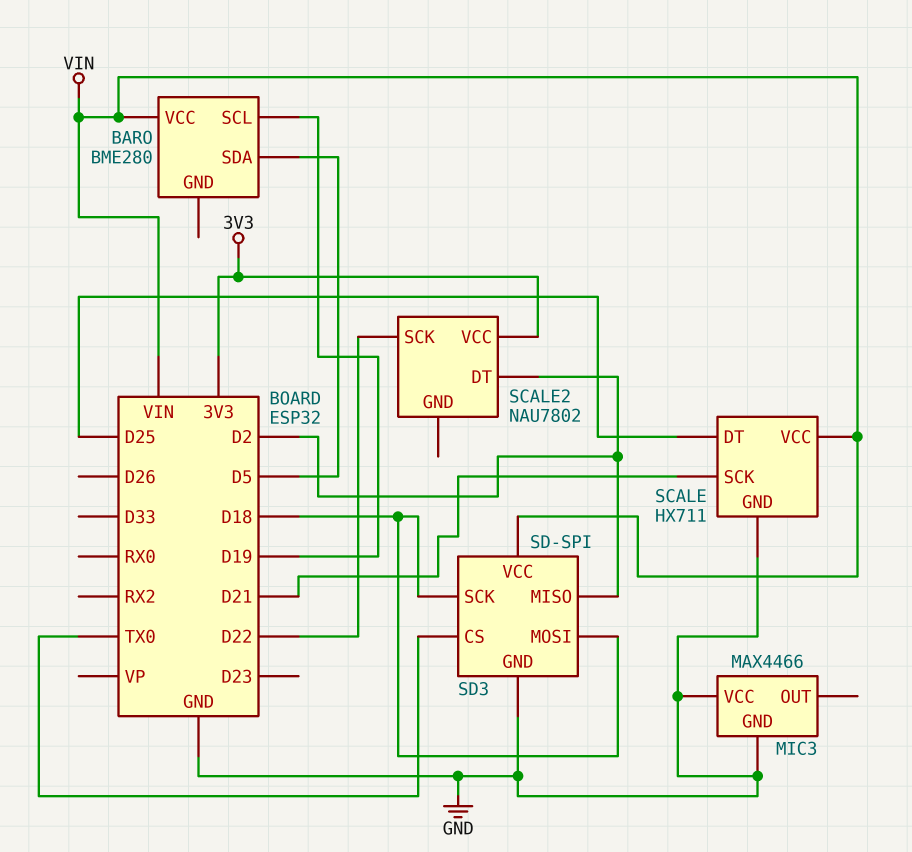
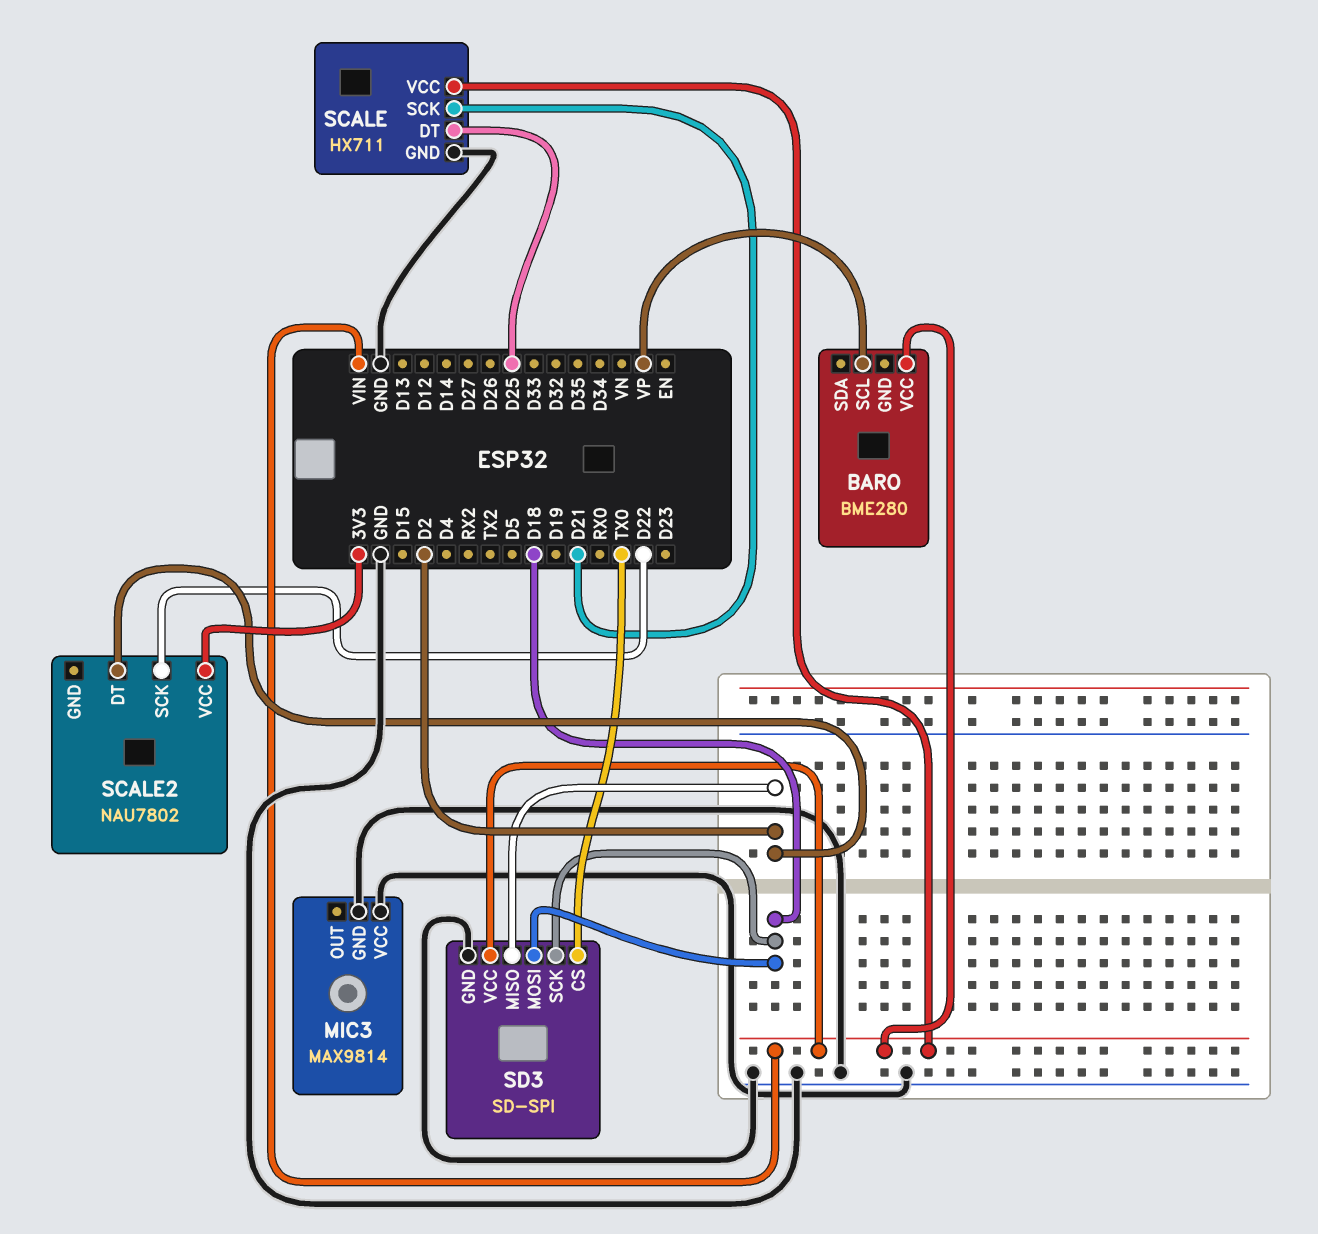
BARO pin SCL: D19 -> VP
BARO pin SDA: D5 -> none
MIC3: MAX4466 -> MAX9814

